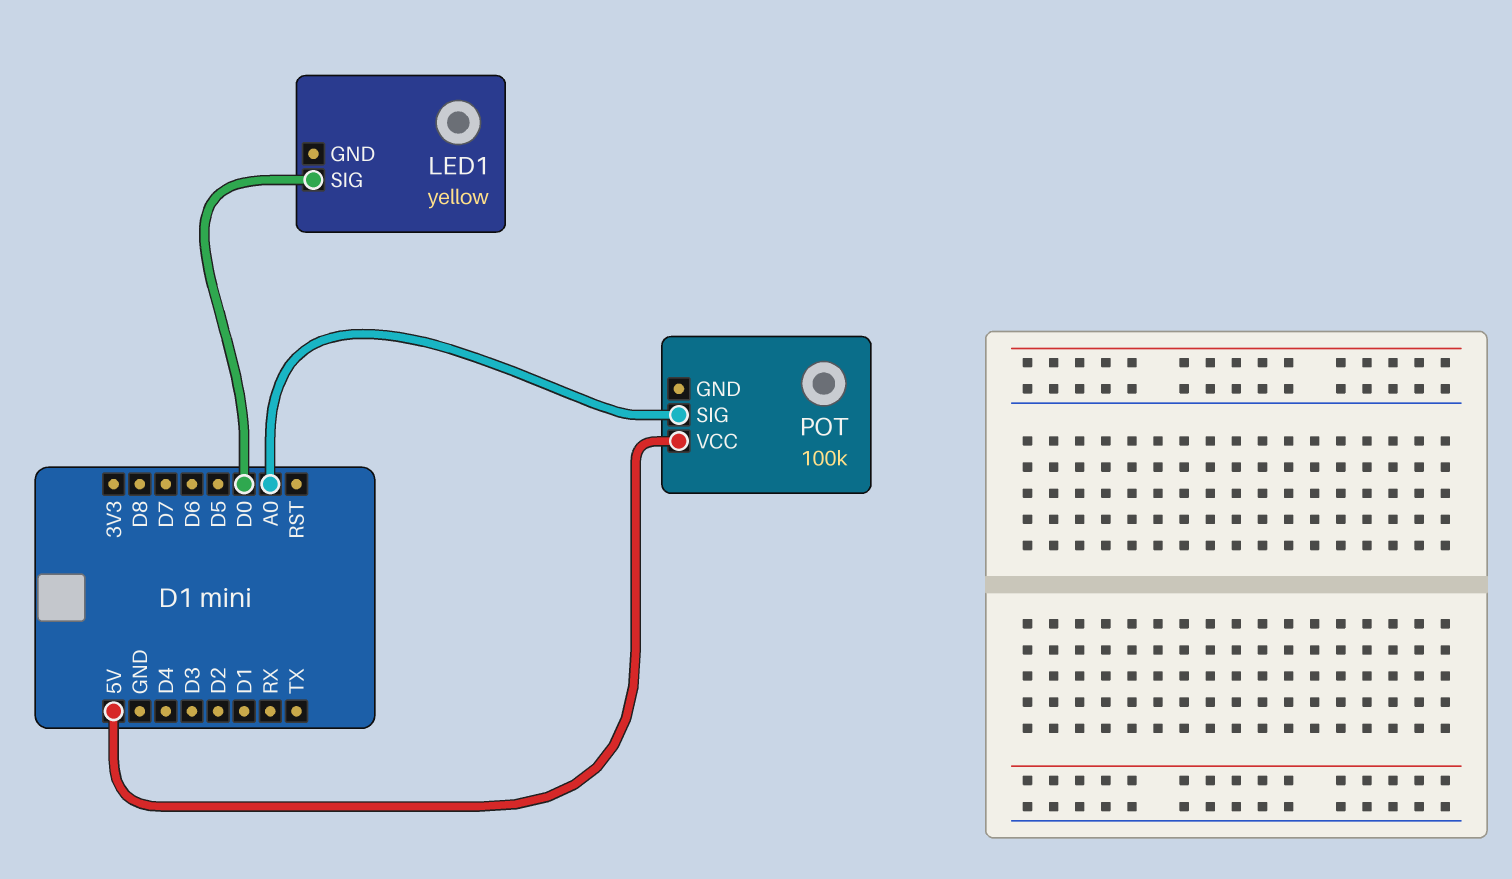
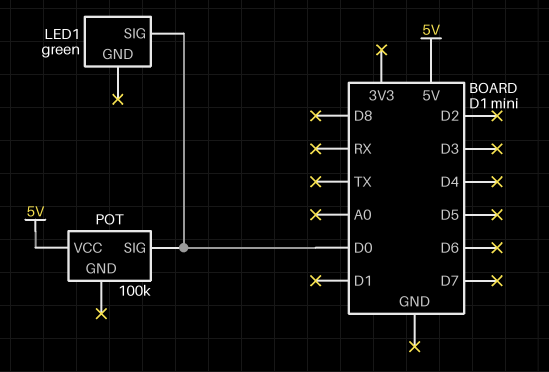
LED1: yellow -> green
POT pin SIG: A0 -> D0

